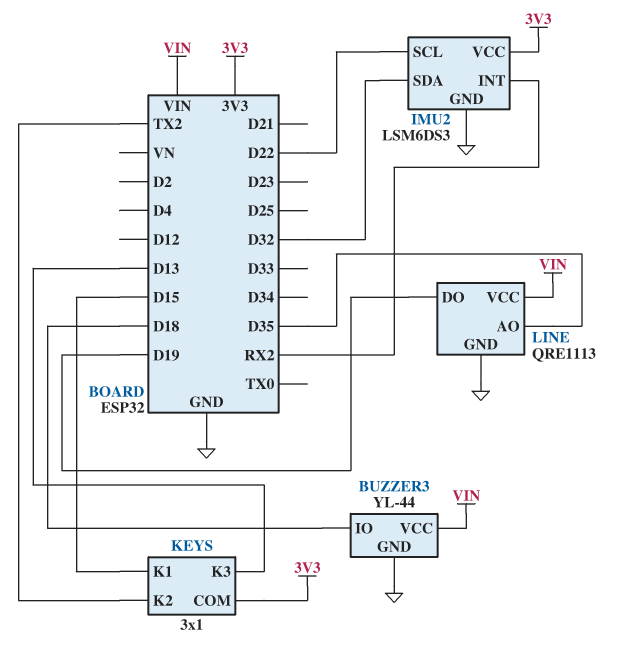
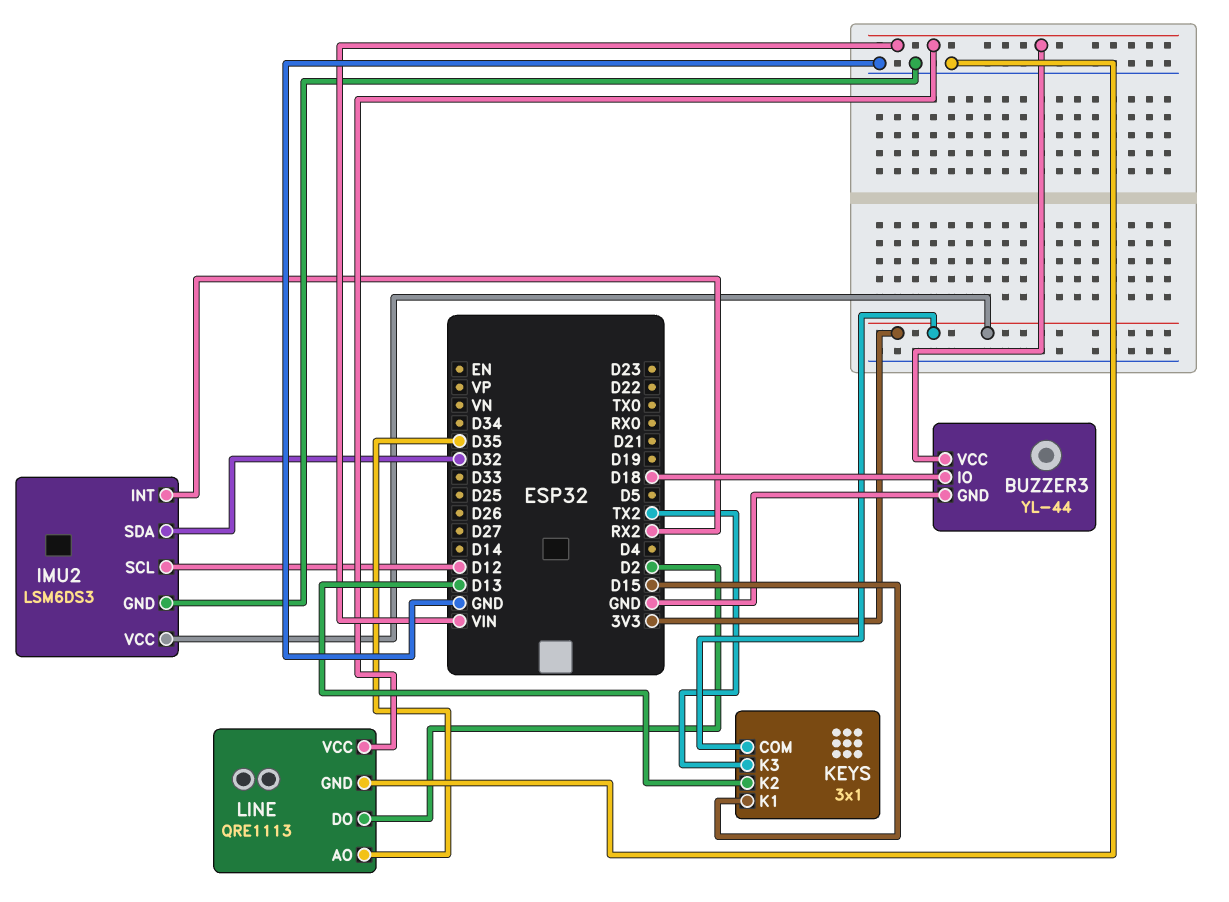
IMU2 pin SCL: D22 -> D12
KEYS pin K2: TX2 -> D13
KEYS pin K3: D13 -> TX2
LINE pin DO: D19 -> D2

